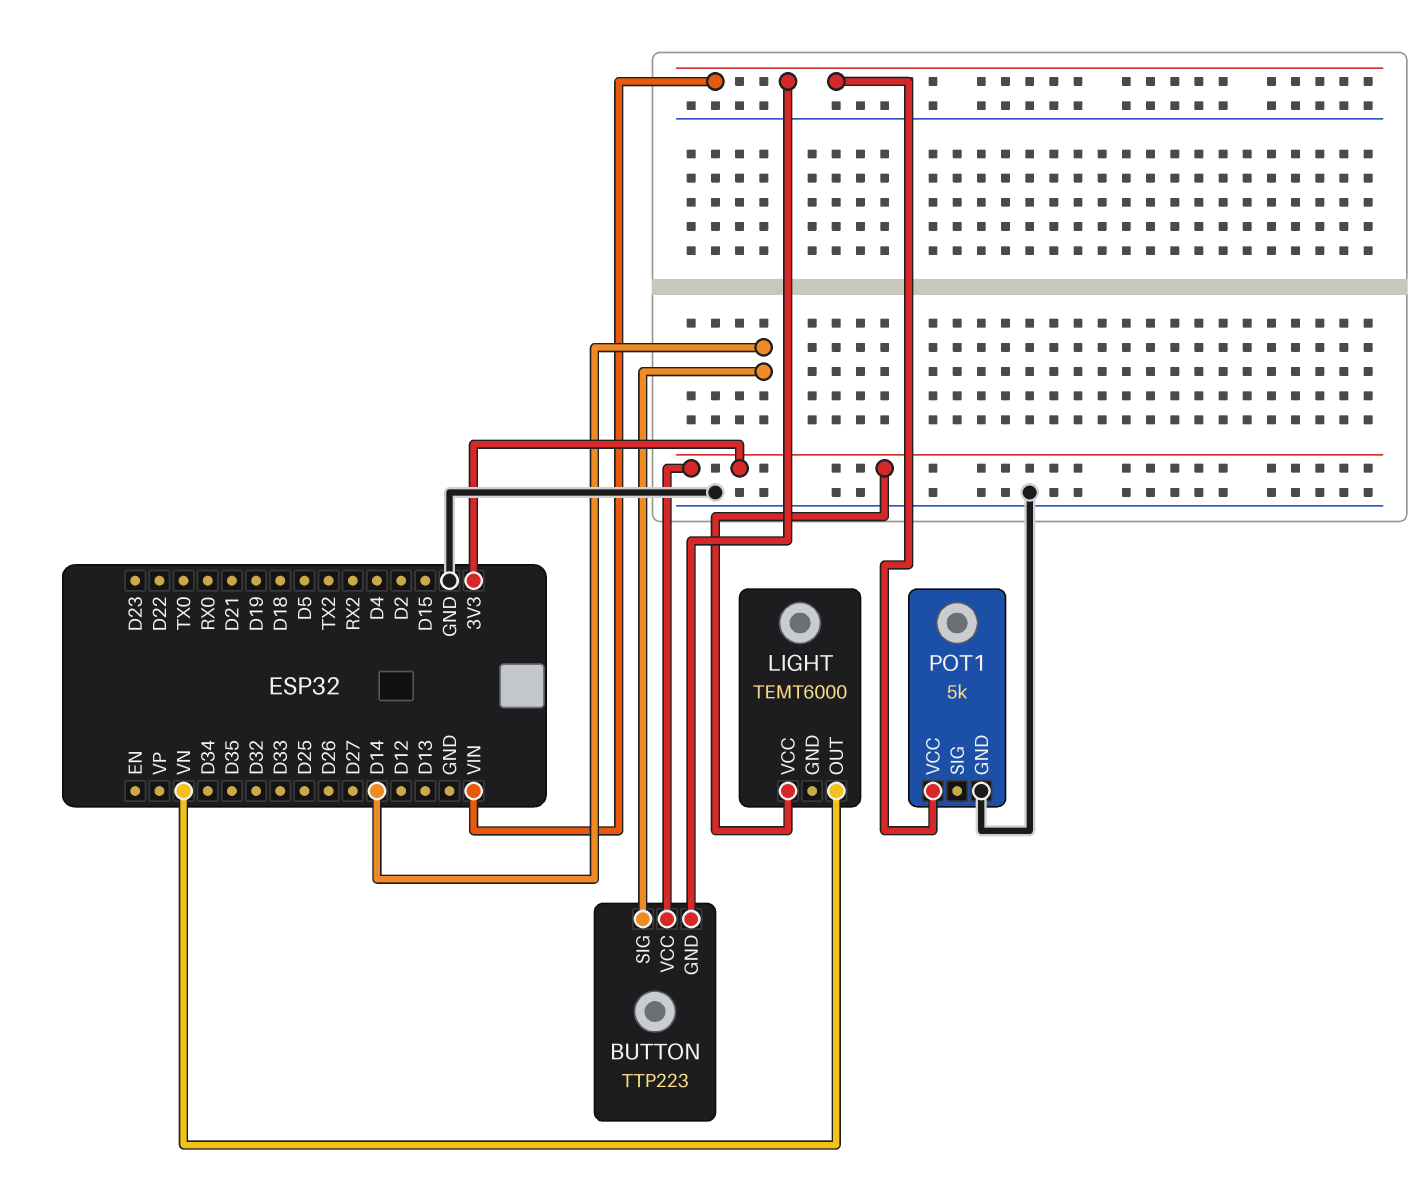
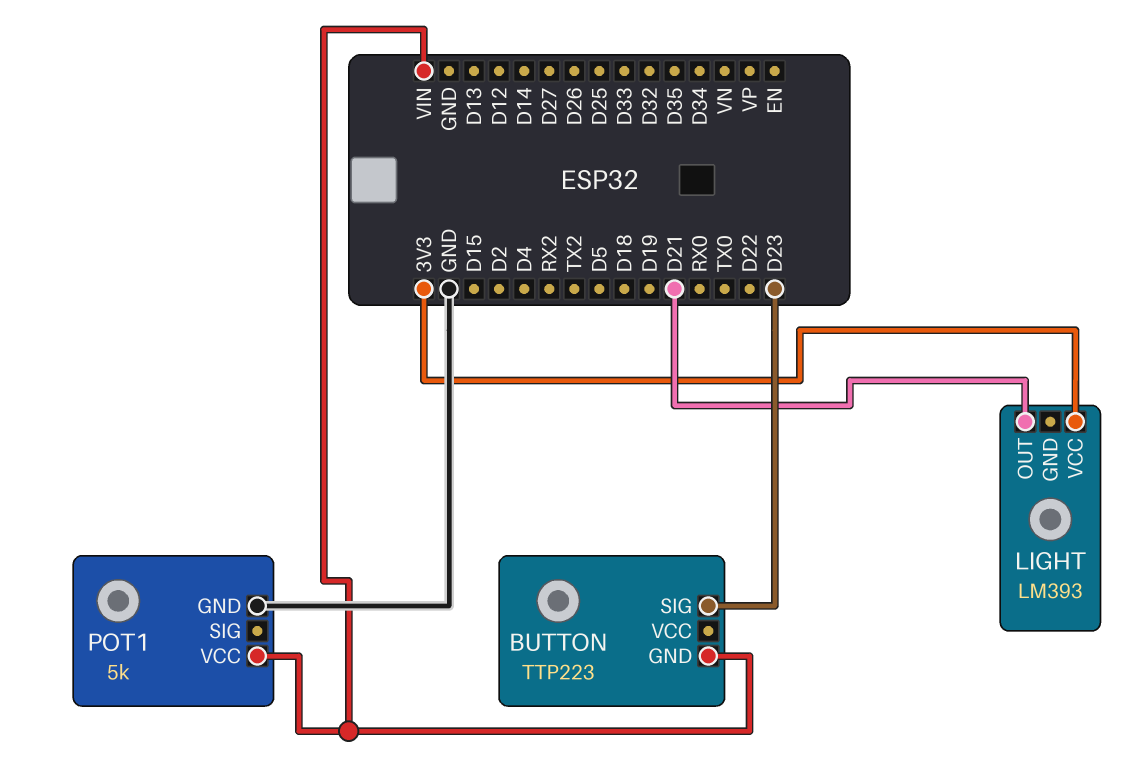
BUTTON pin SIG: D14 -> D23
BUTTON pin VCC: 3V3 -> none
LIGHT: TEMT6000 -> LM393
LIGHT pin OUT: VN -> D21

